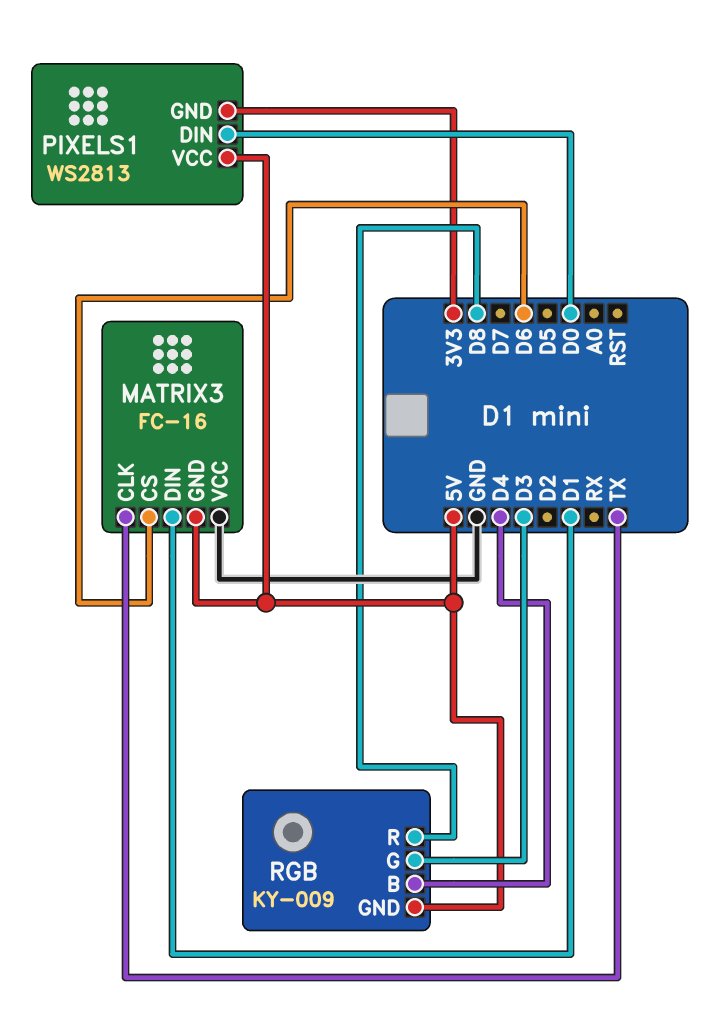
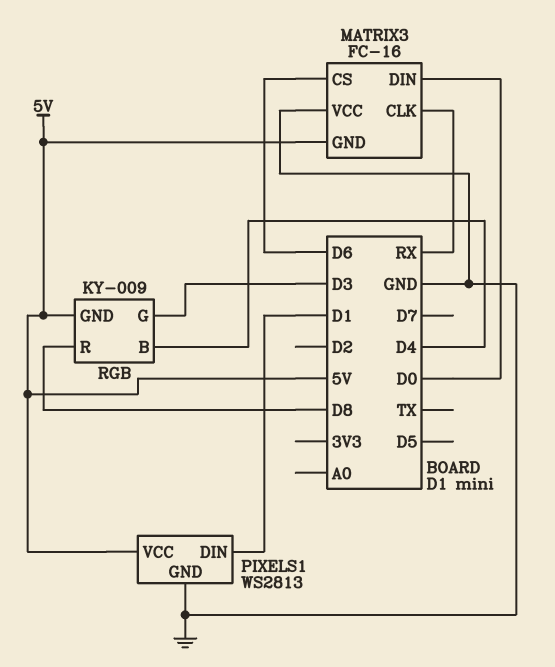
MATRIX3 pin CLK: TX -> RX
MATRIX3 pin DIN: D1 -> D0
PIXELS1 pin DIN: D0 -> D1
PIXELS1 pin GND: 3V3 -> GND

